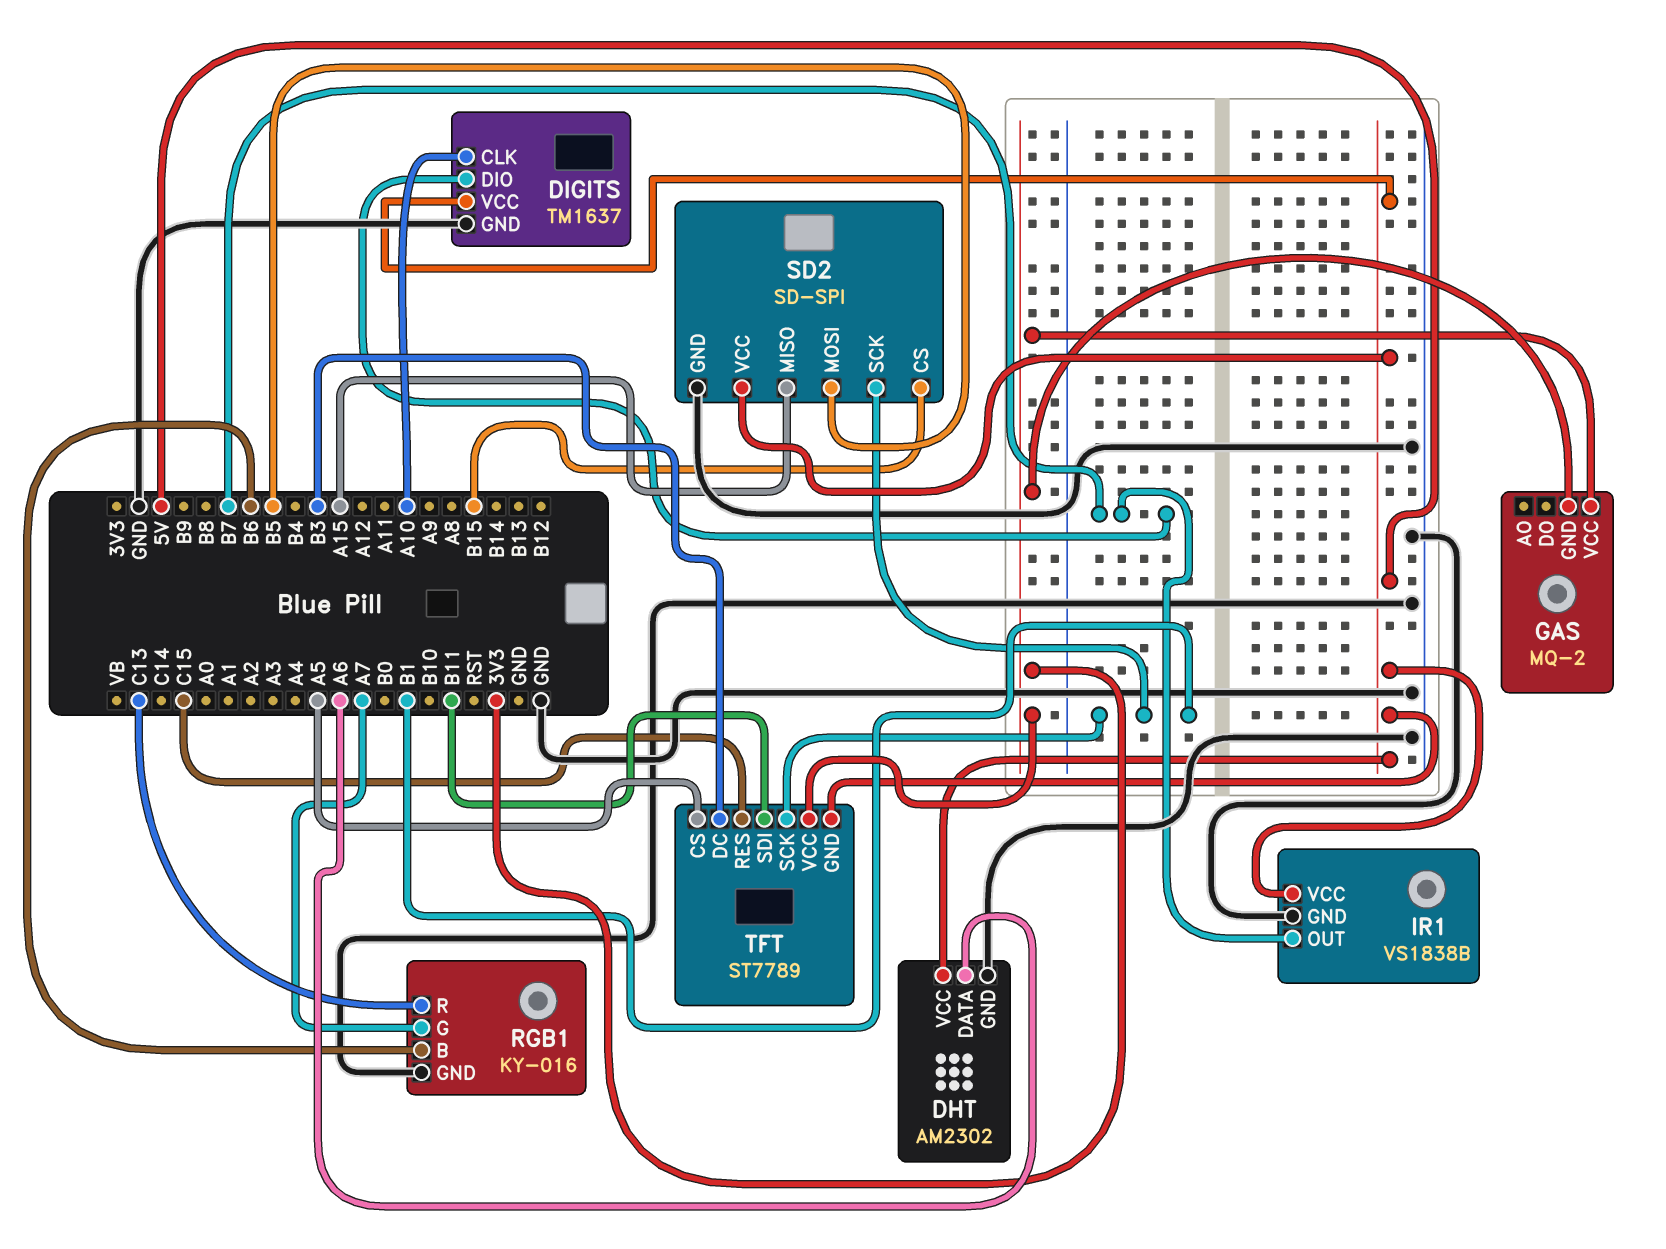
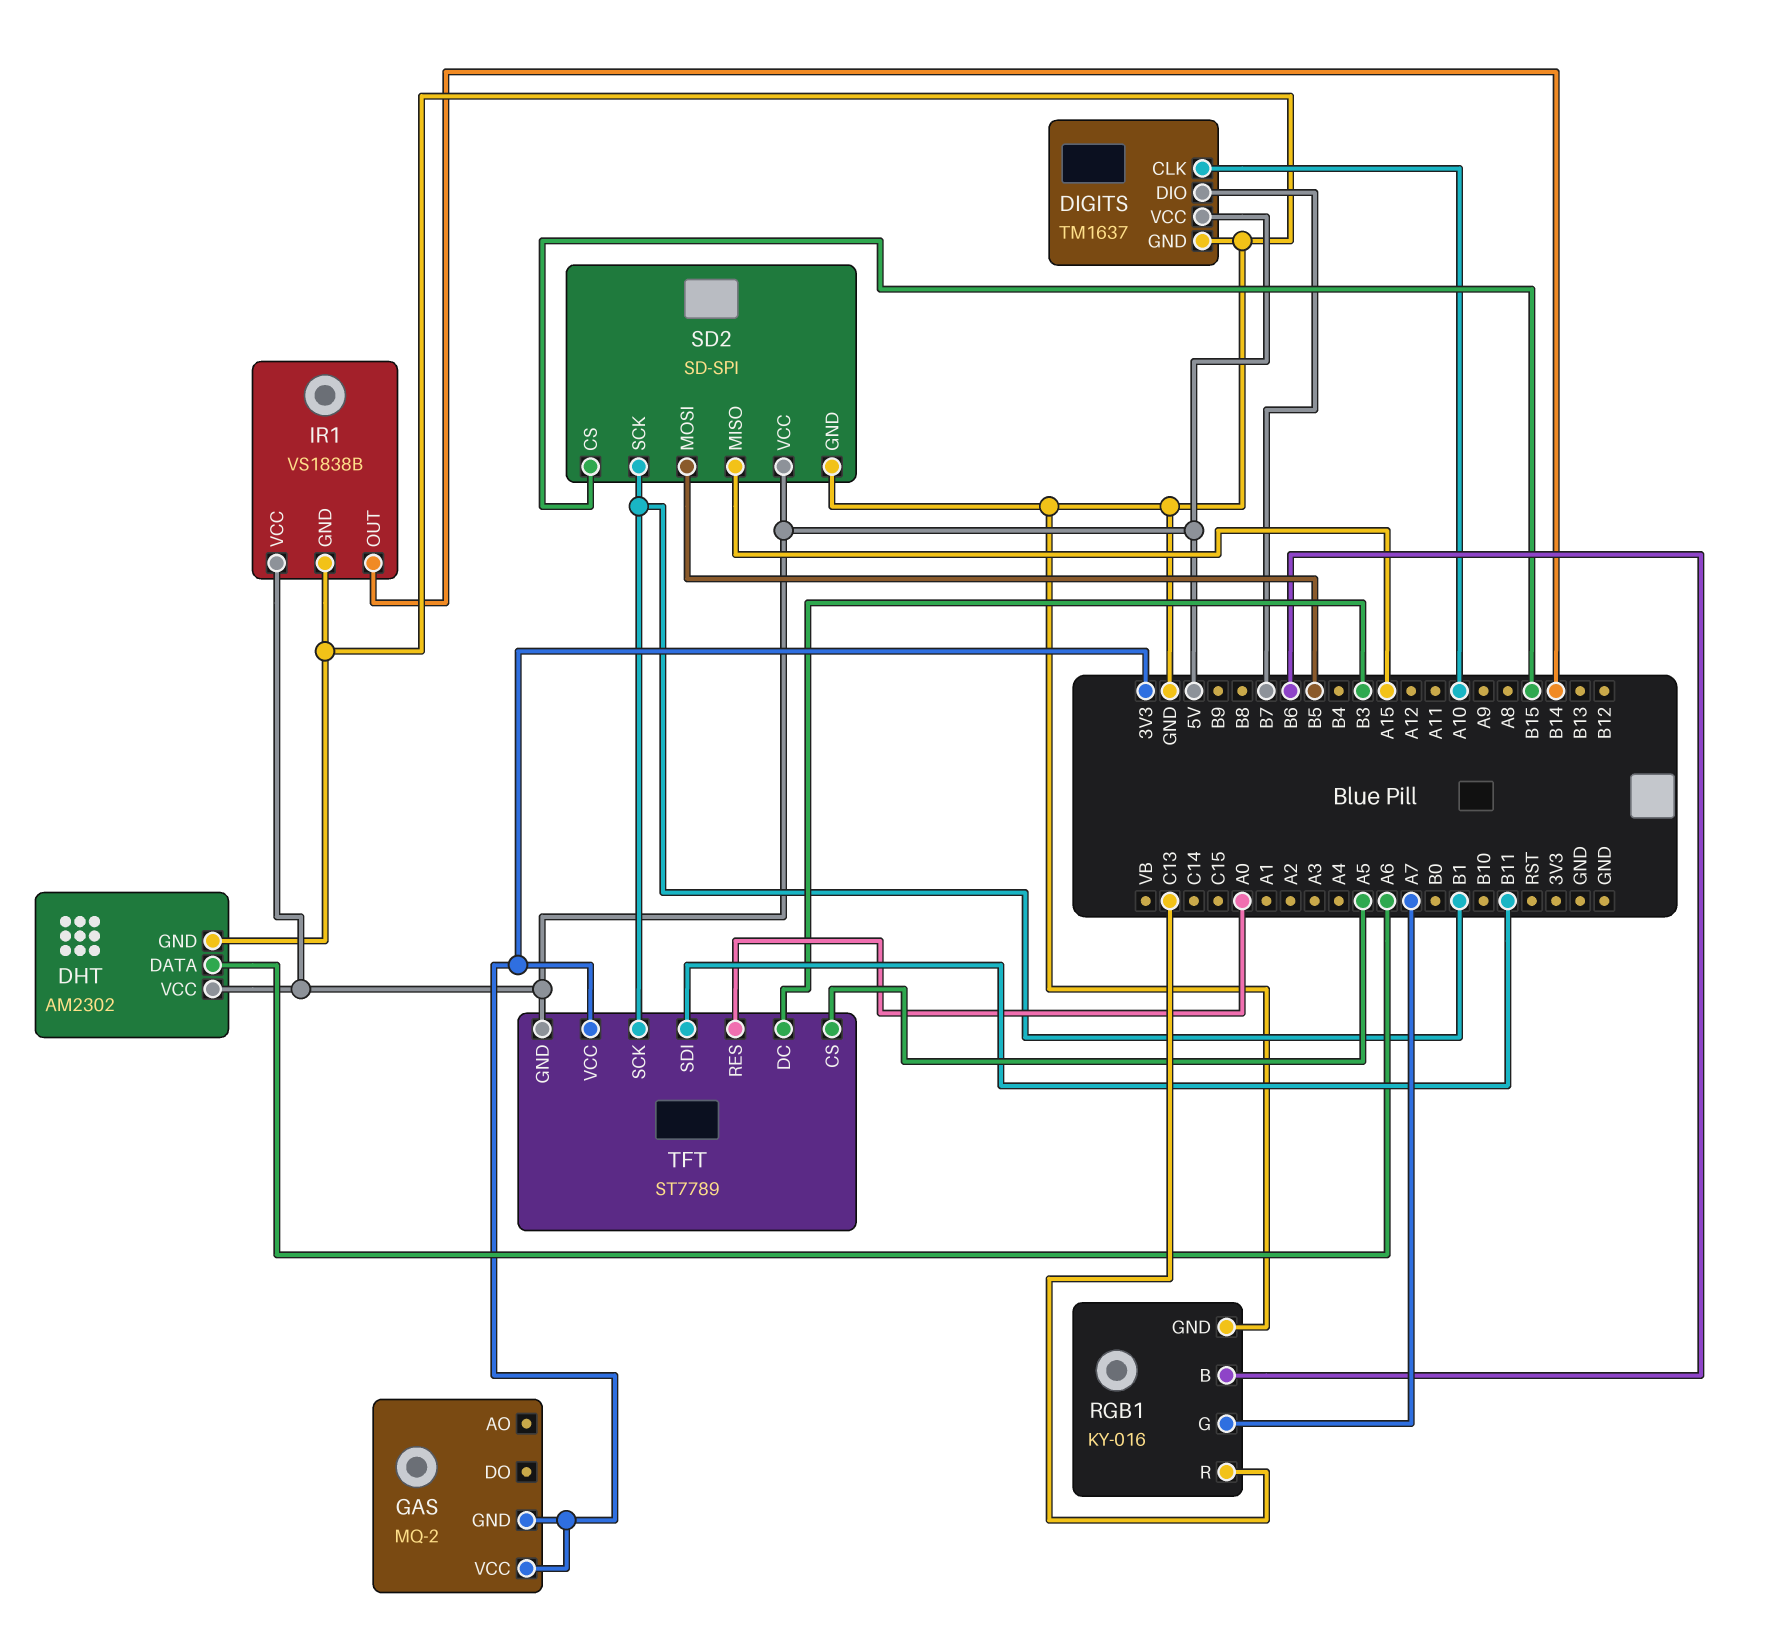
IR1 pin OUT: B7 -> B14
TFT pin RES: C15 -> A0

